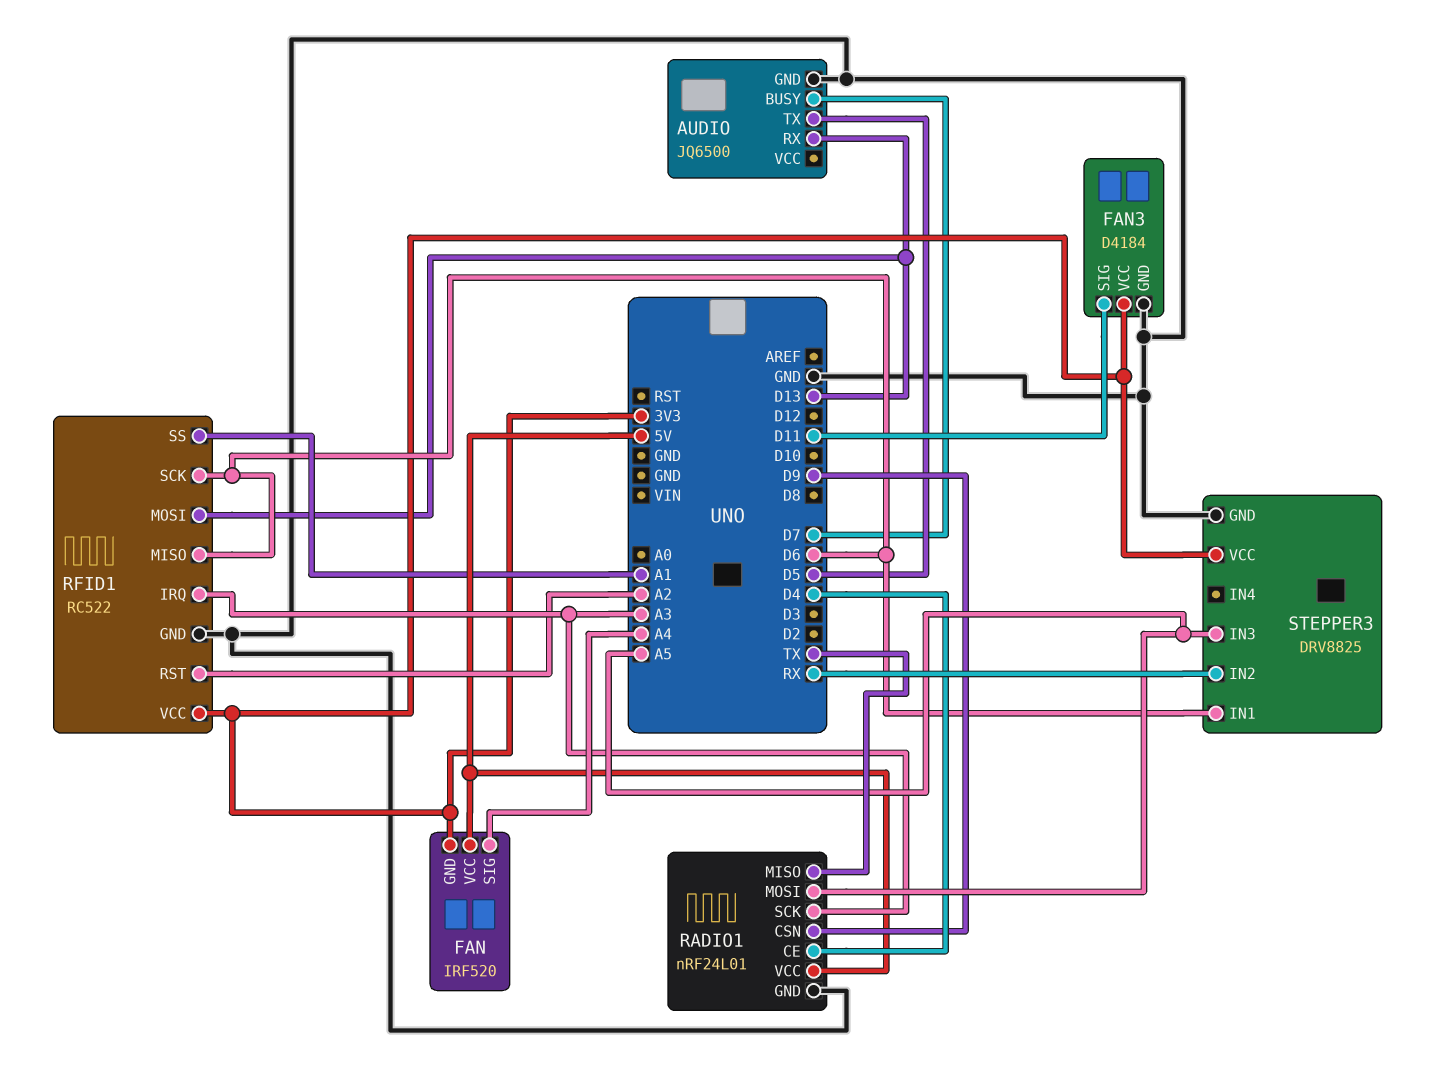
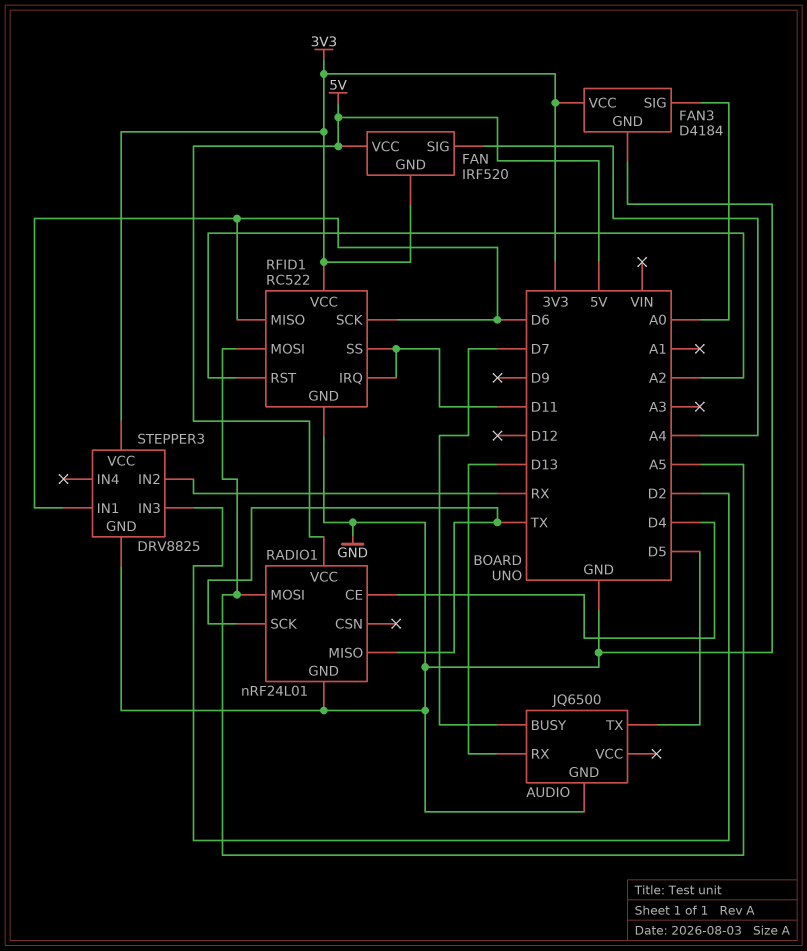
FAN3 pin SIG: D11 -> A0
RADIO1 pin CSN: D9 -> none
RADIO1 pin SCK: A3 -> TX
RFID1 pin IRQ: A3 -> D11
RFID1 pin MOSI: D13 -> A5
RFID1 pin SS: A1 -> D11
STEPPER3 pin IN3: A5 -> D2

